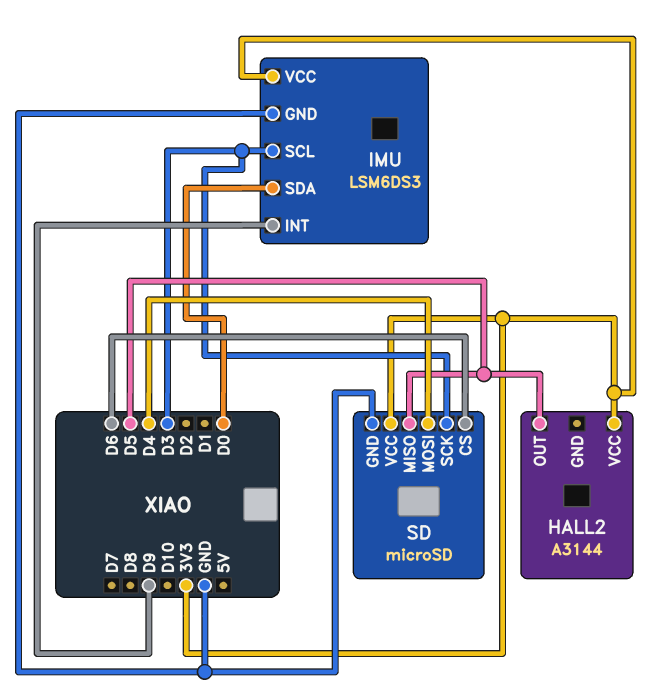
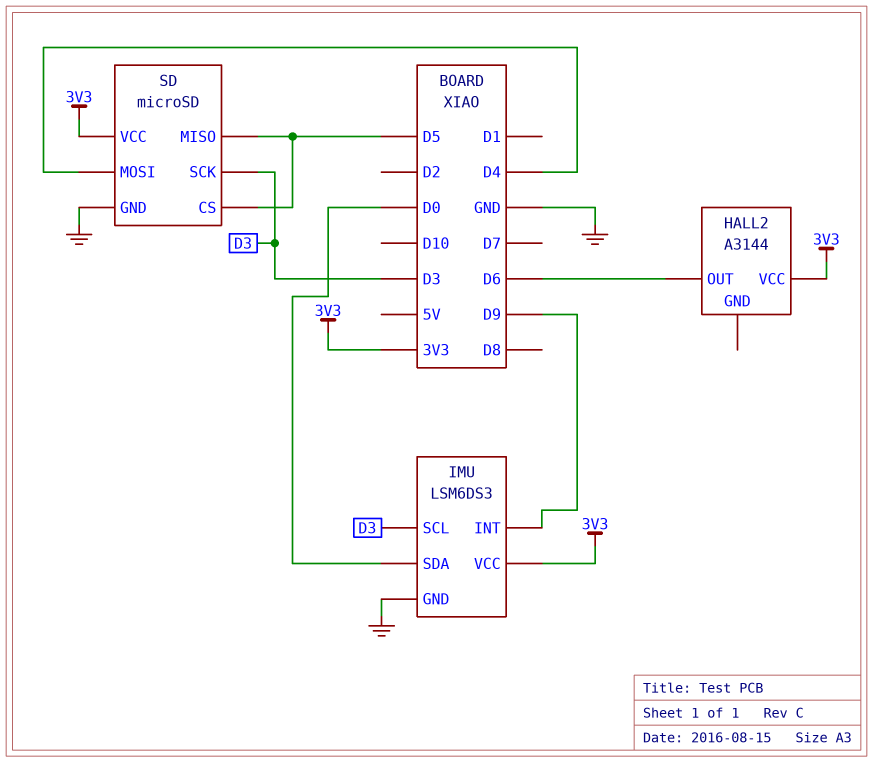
HALL2 pin OUT: D5 -> D6
SD pin CS: D6 -> D5

